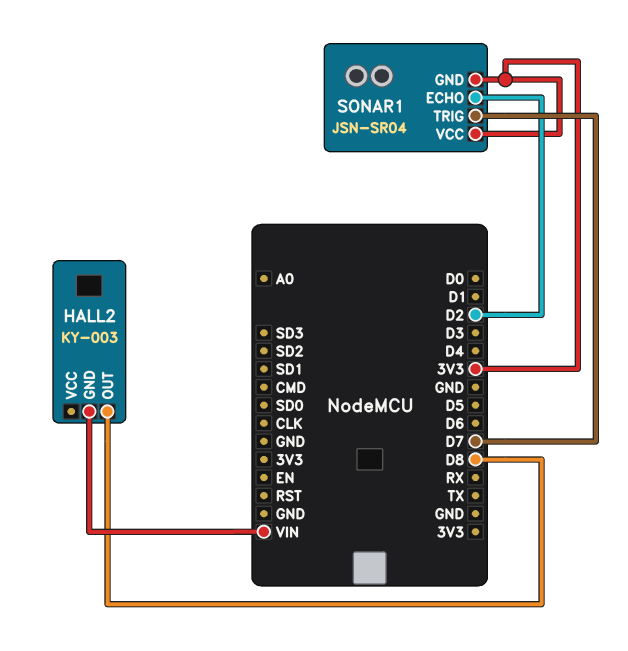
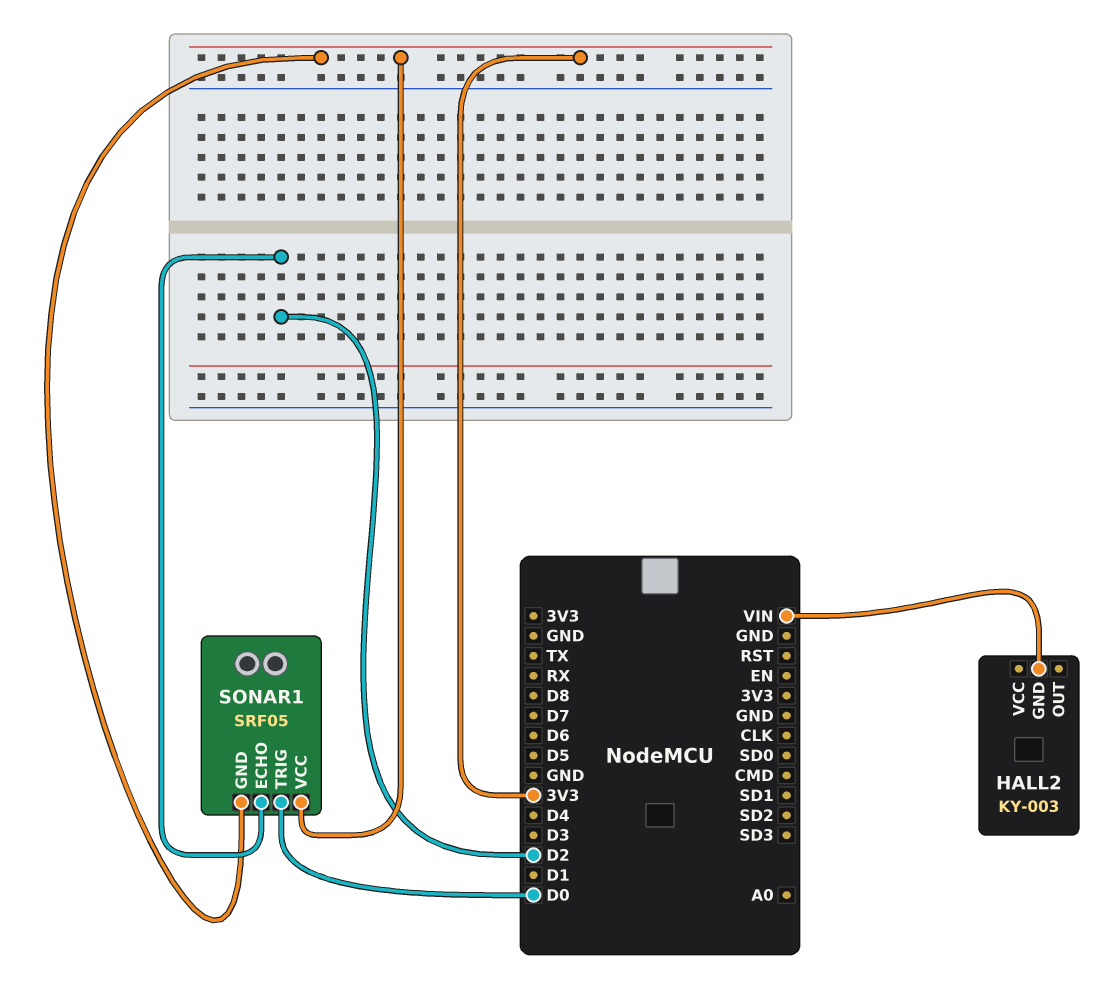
HALL2 pin OUT: D8 -> none
SONAR1: JSN-SR04 -> SRF05
SONAR1 pin TRIG: D7 -> D0

